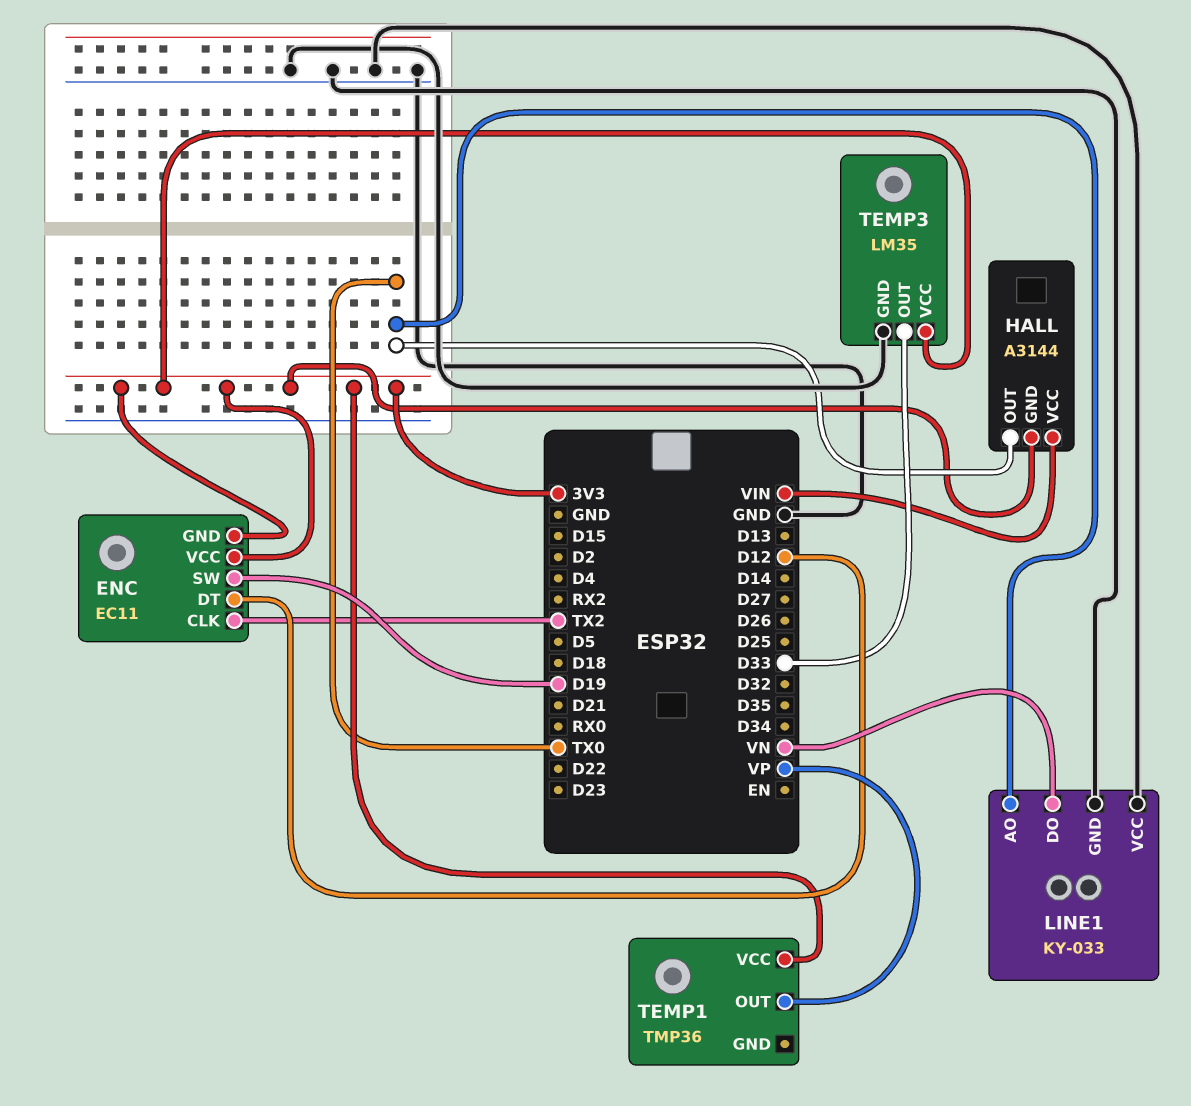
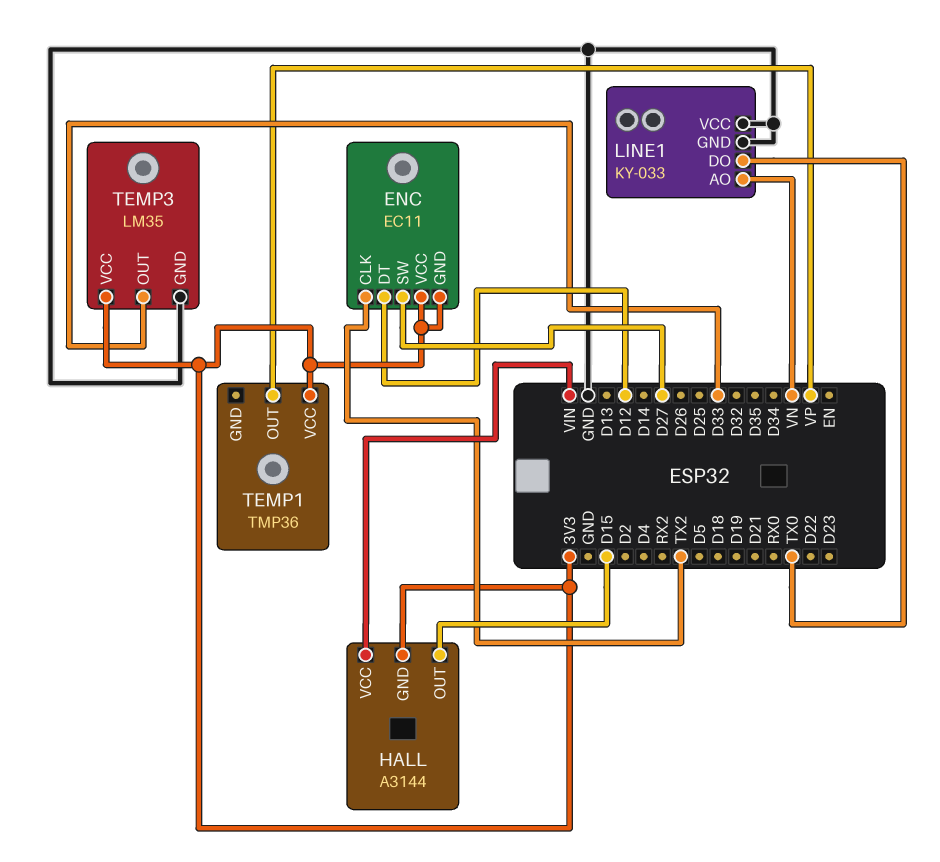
ENC pin SW: D19 -> D27
HALL pin OUT: TX0 -> D15
LINE1 pin AO: TX0 -> VN
LINE1 pin DO: VN -> TX0

